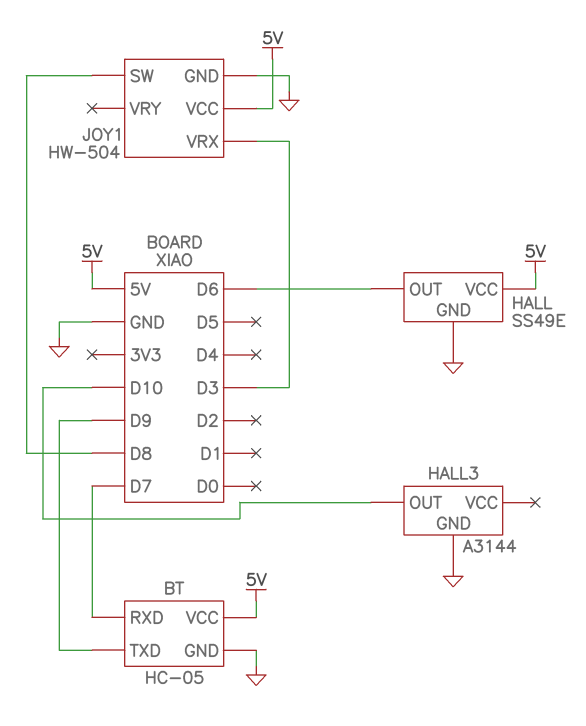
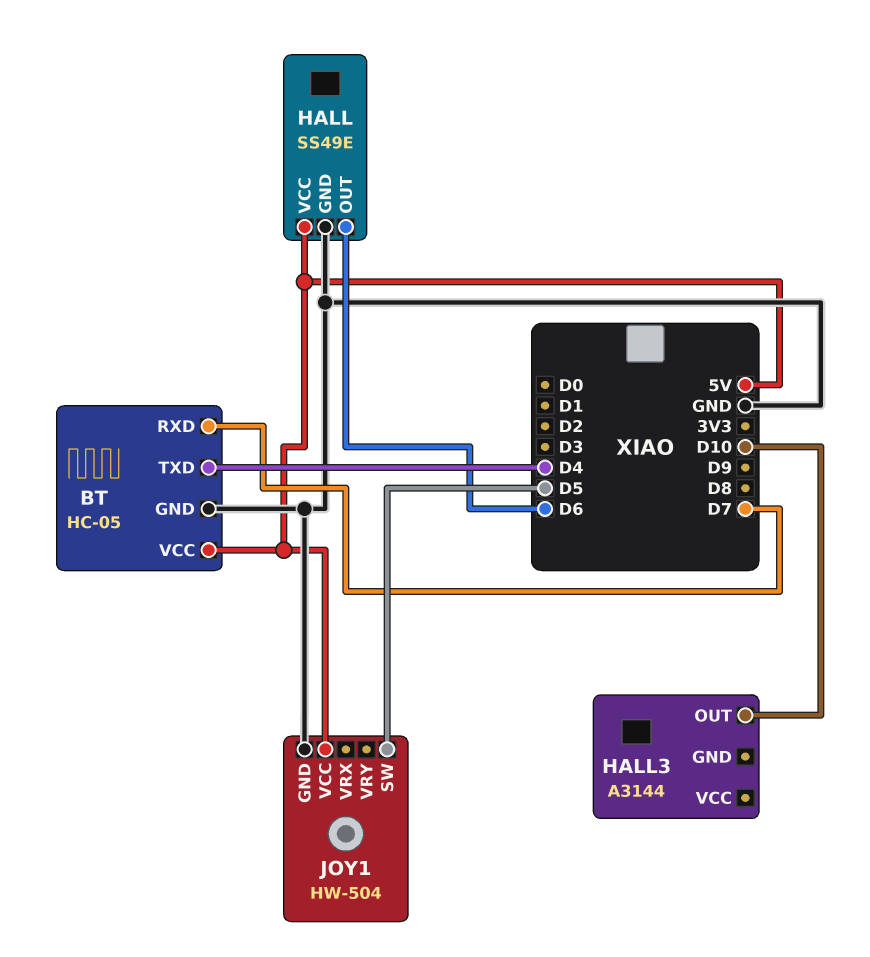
BT pin TXD: D9 -> D4
HALL3 pin GND: GND -> none
JOY1 pin SW: D8 -> D5
JOY1 pin VRX: D3 -> none

